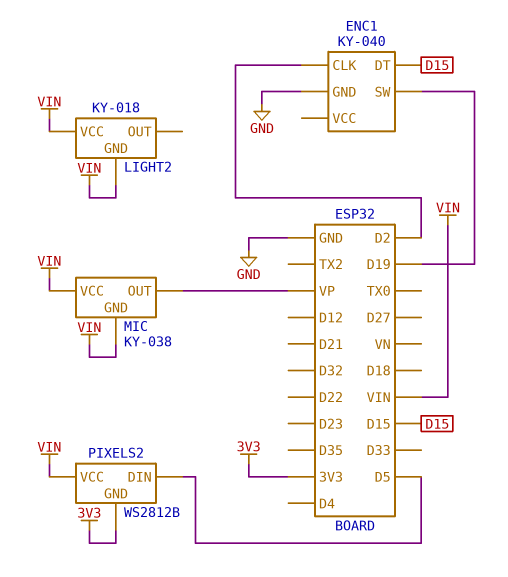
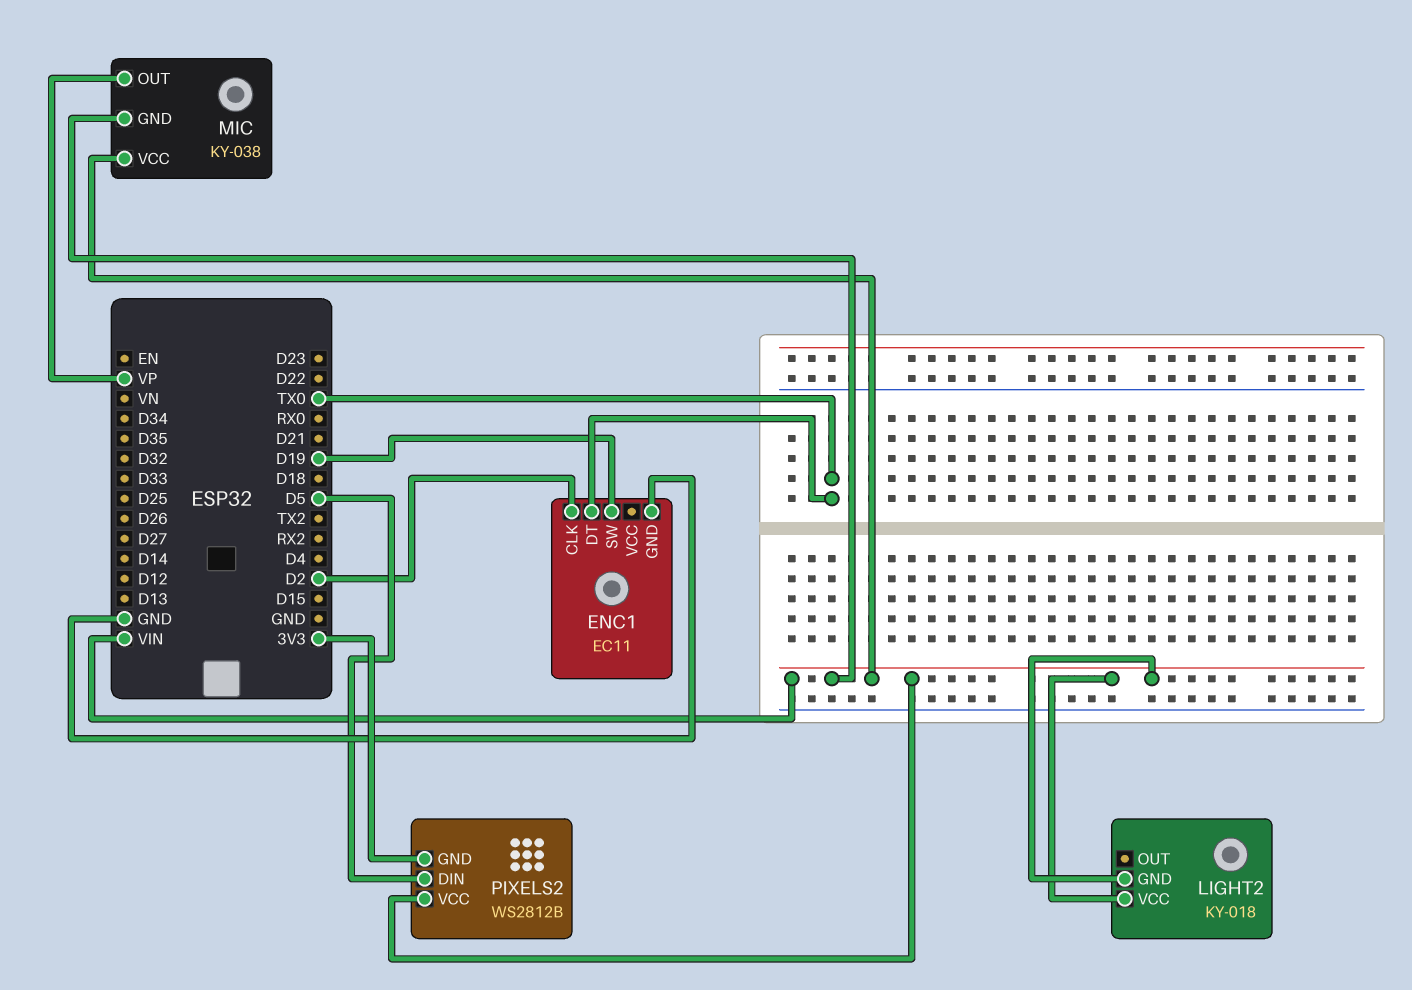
ENC1: KY-040 -> EC11
ENC1 pin DT: D15 -> TX0

